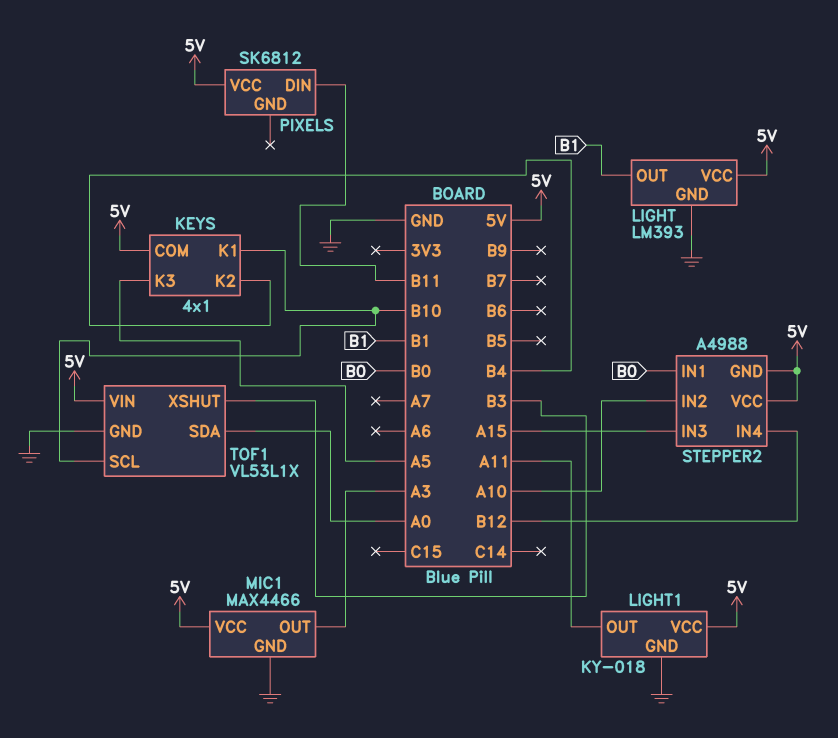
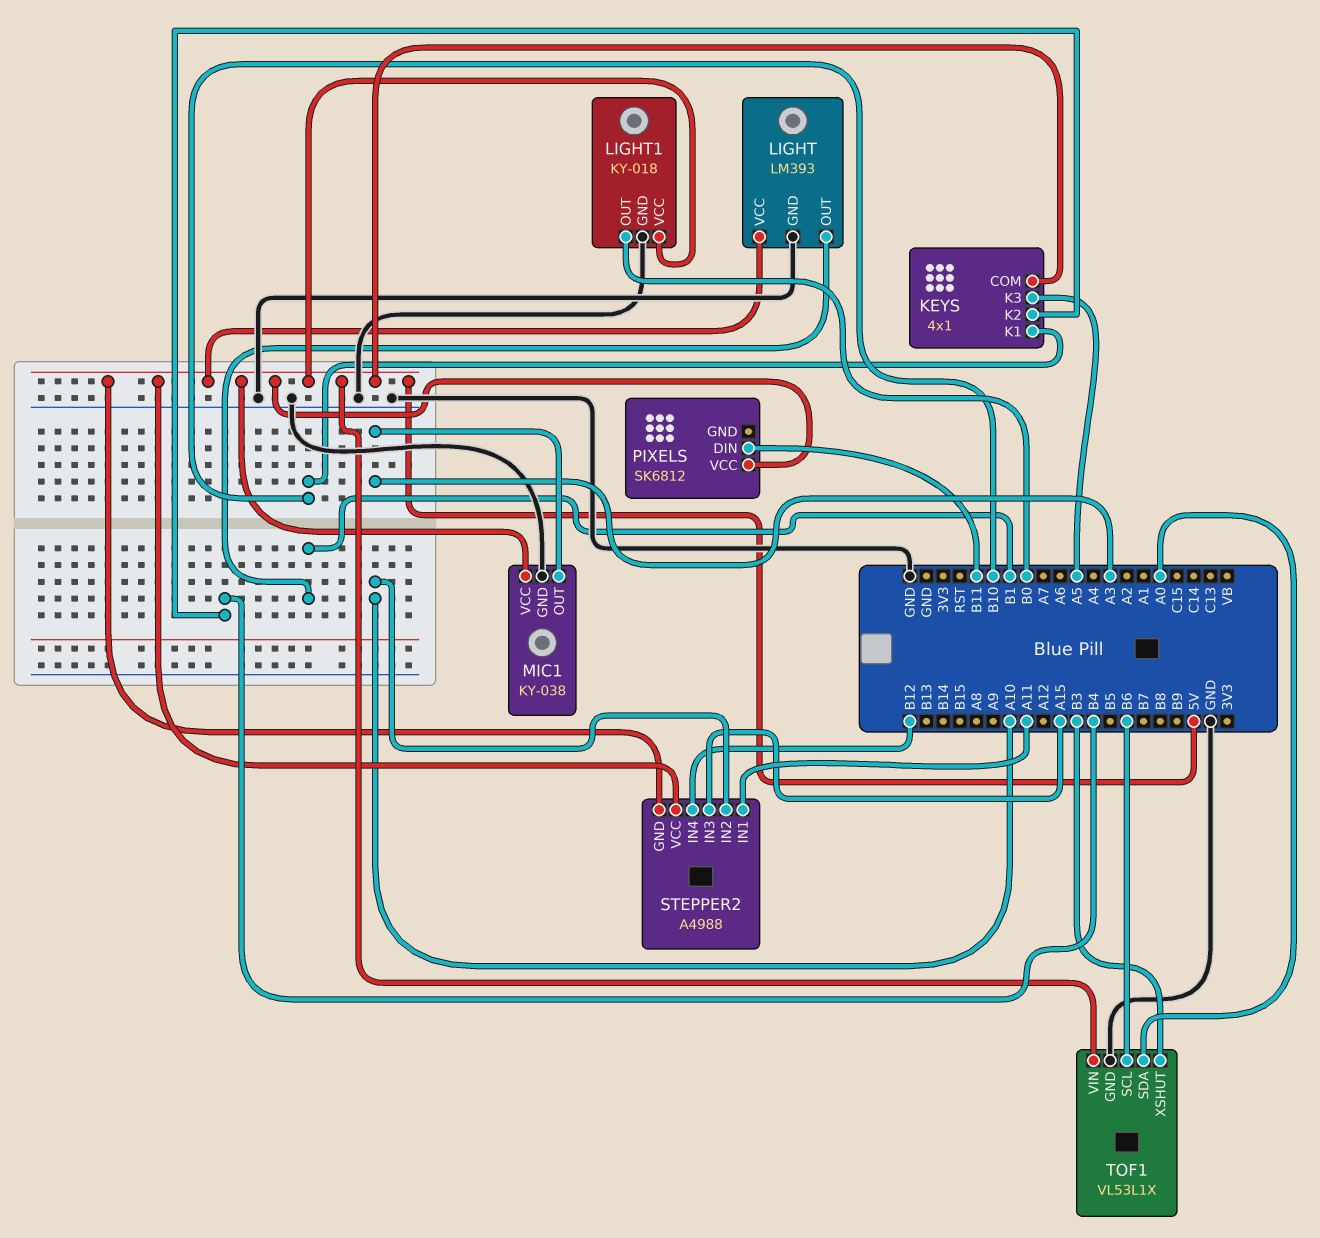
LIGHT1 pin OUT: A11 -> B0
MIC1: MAX4466 -> KY-038
STEPPER2 pin IN1: B0 -> A11
TOF1 pin SCL: B10 -> B6

